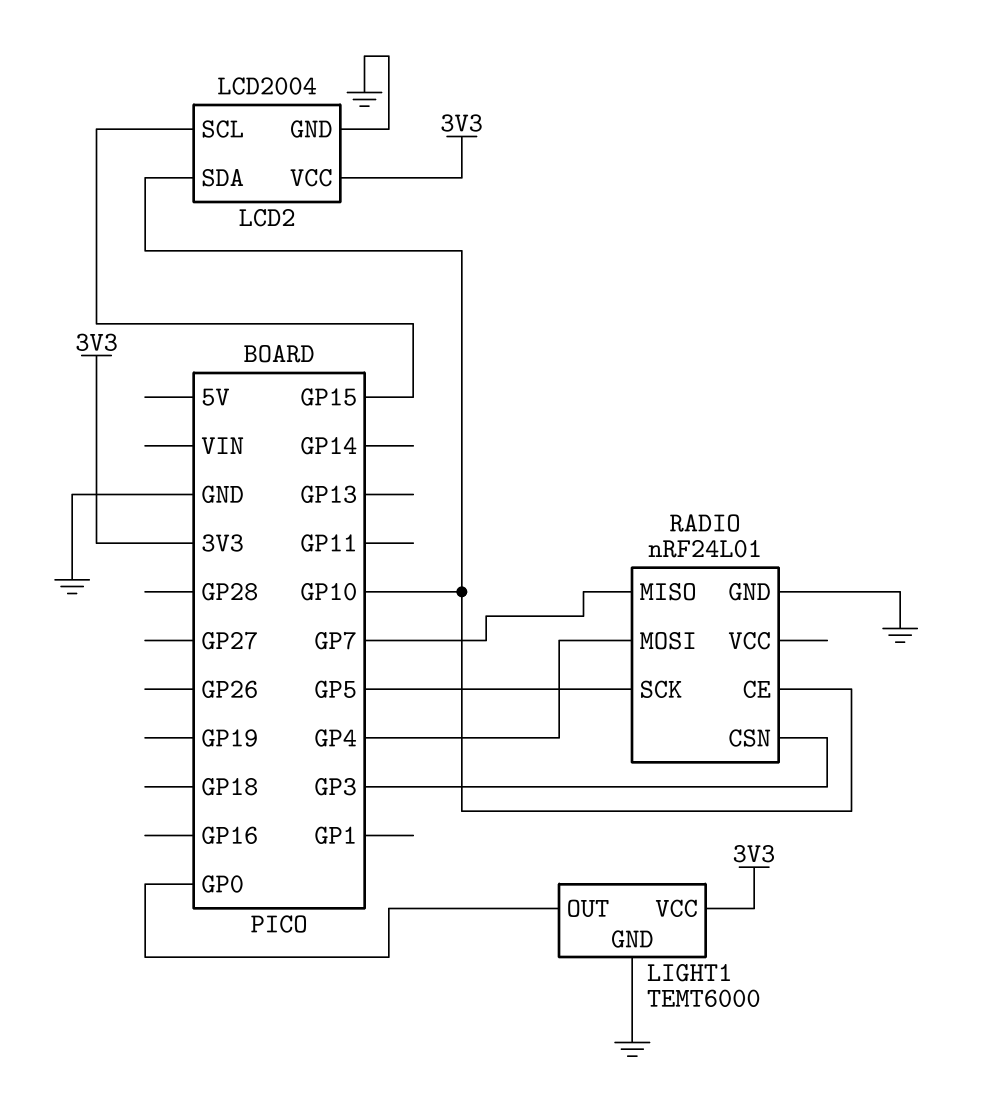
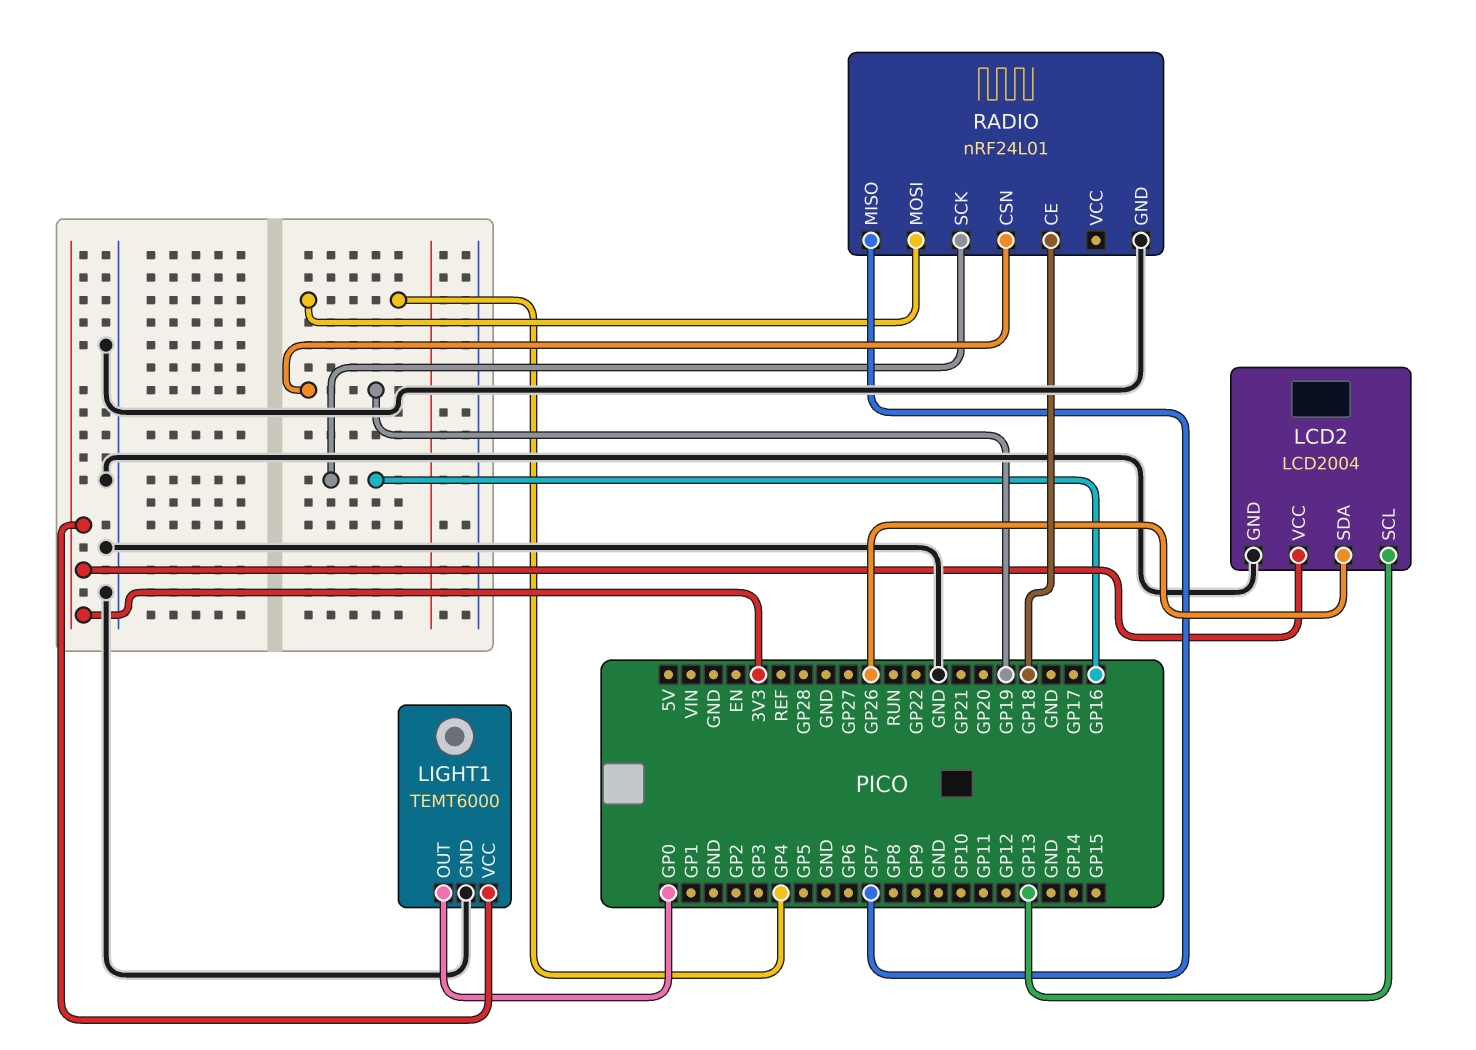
LCD2 pin SCL: GP15 -> GP13
LCD2 pin SDA: GP10 -> GP26
RADIO pin CE: GP10 -> GP18
RADIO pin CSN: GP3 -> GP19
RADIO pin SCK: GP5 -> GP16

